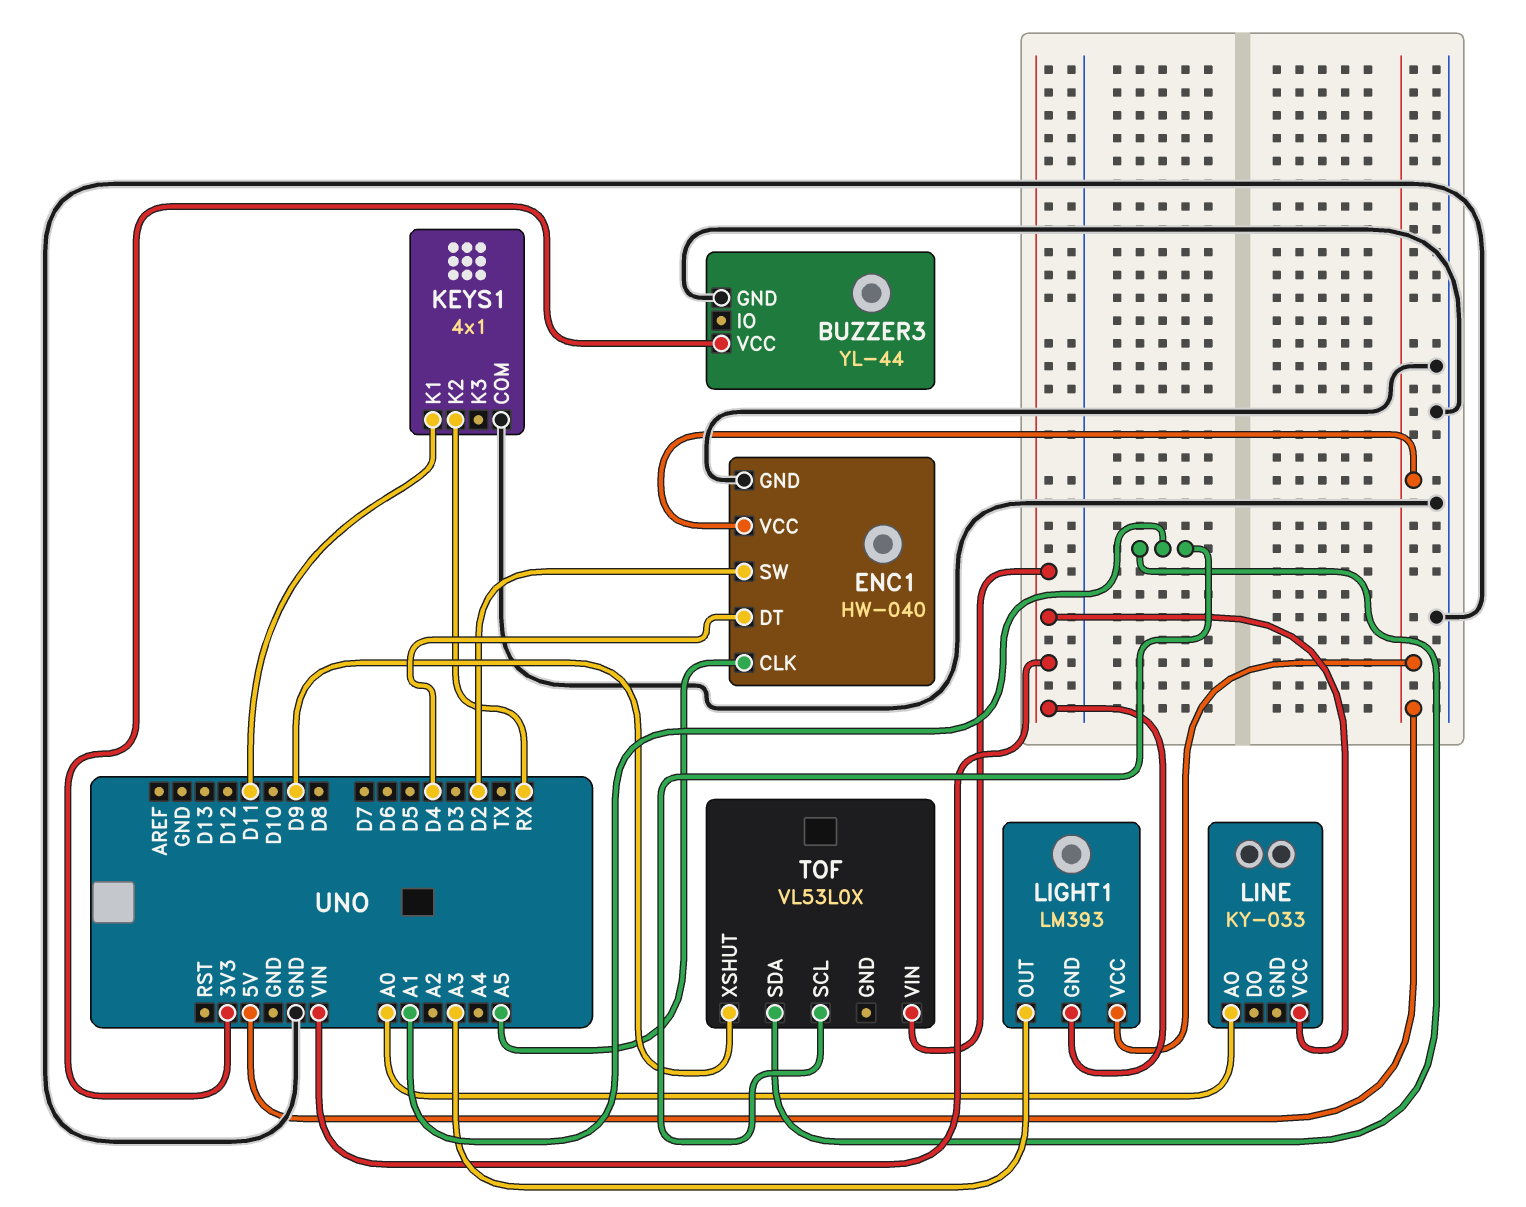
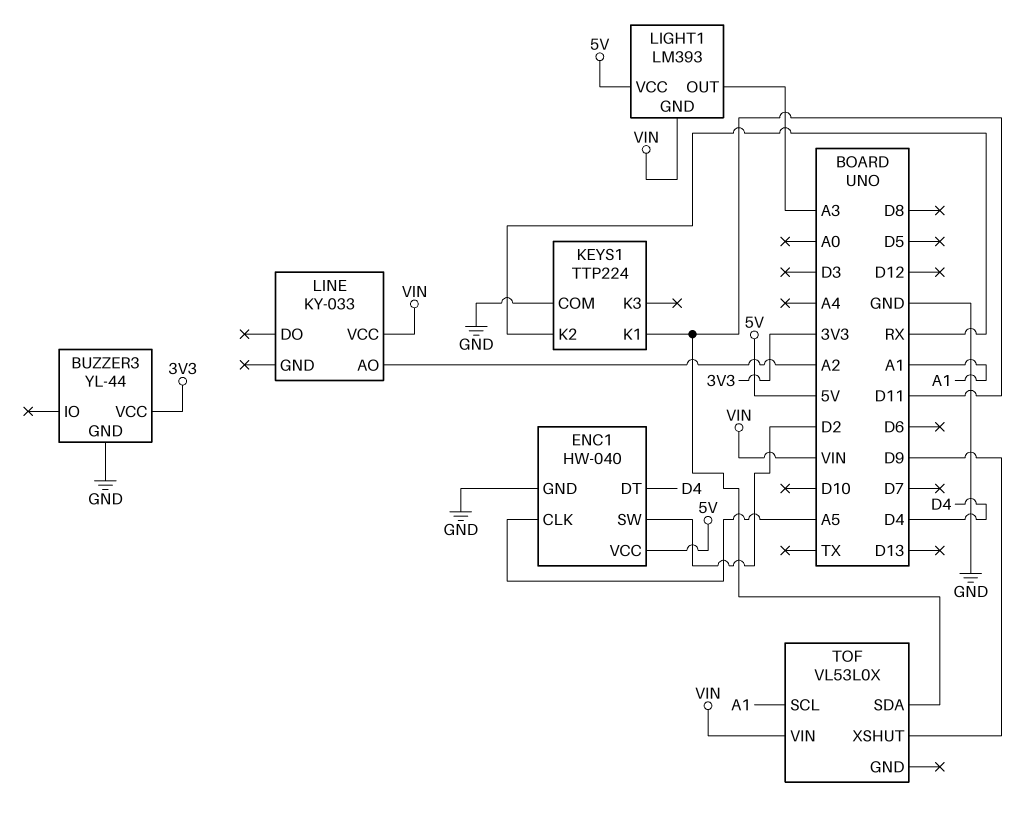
KEYS1: 4x1 -> TTP224
LINE pin AO: A0 -> A2
TOF pin SDA: A1 -> D11

